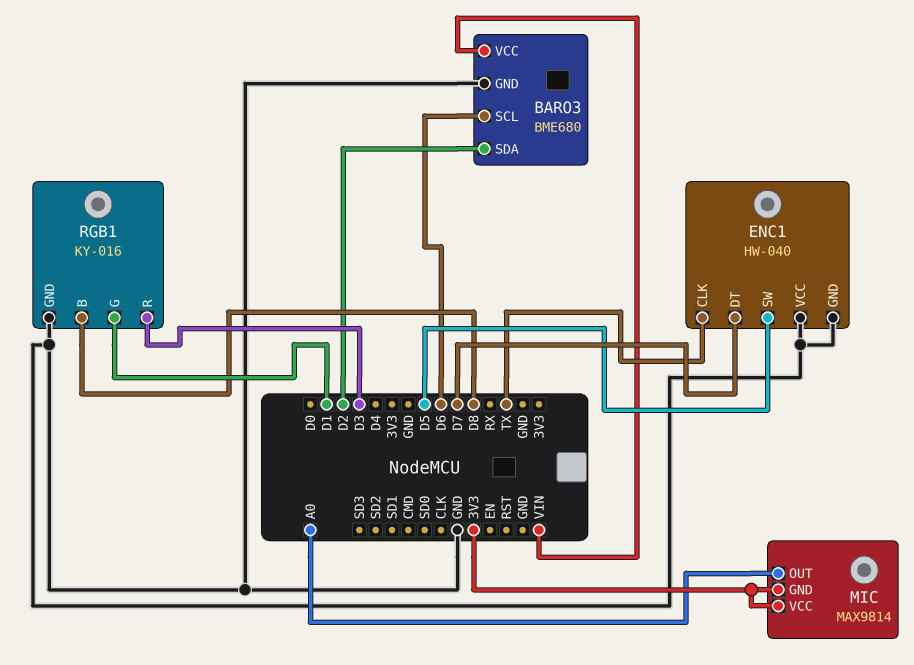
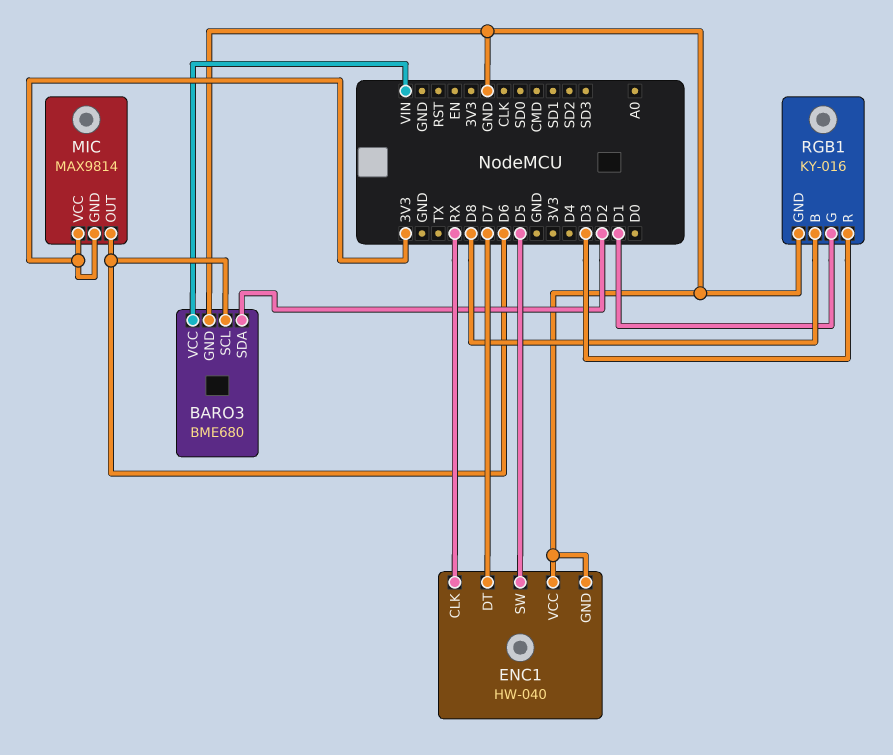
ENC1 pin CLK: TX -> RX
MIC pin OUT: A0 -> D6

